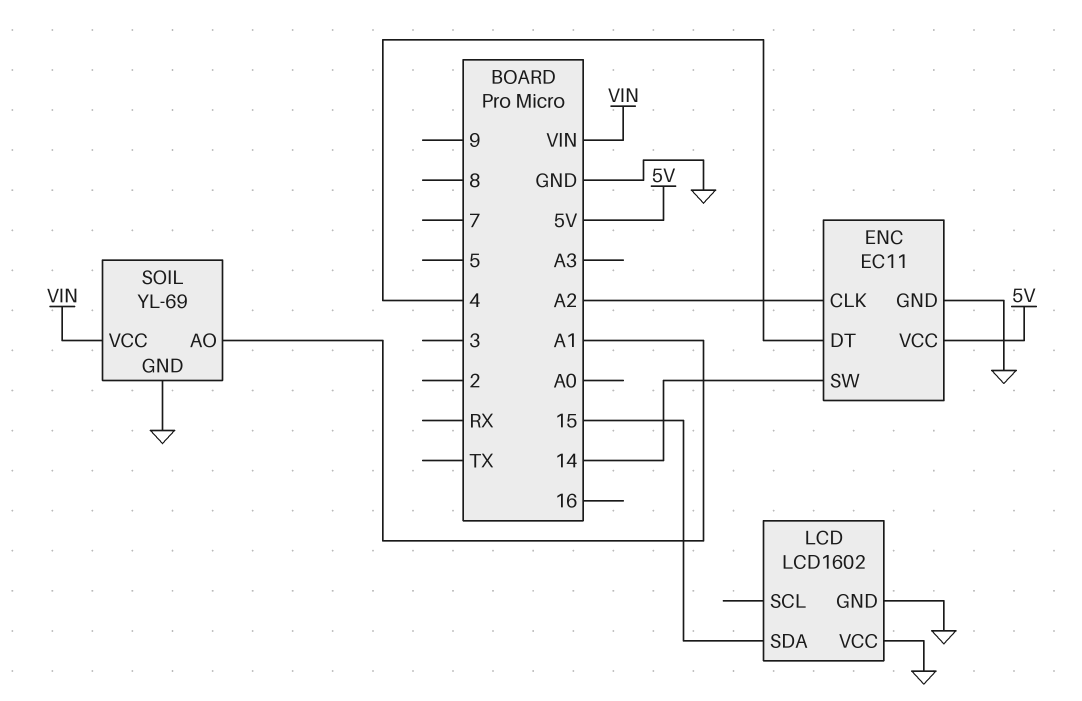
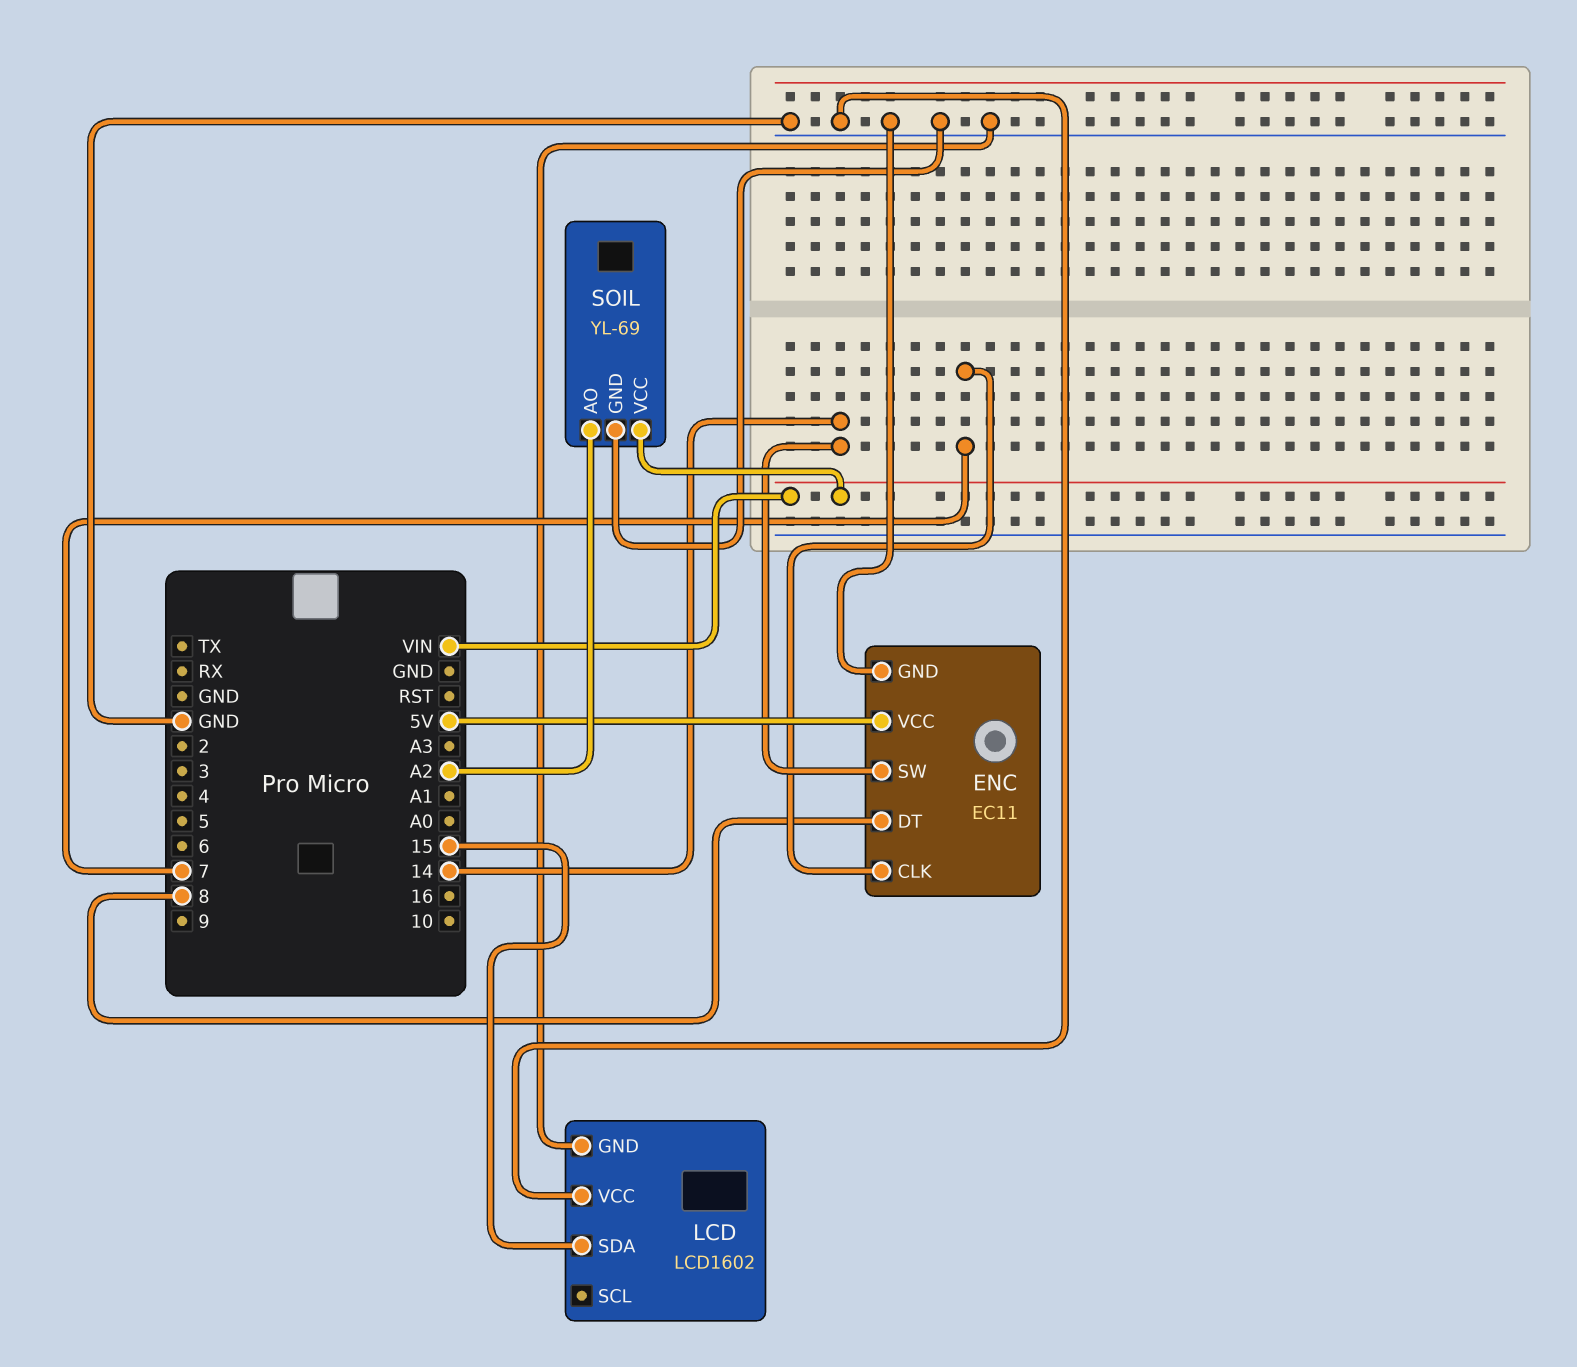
ENC pin CLK: A2 -> 7
ENC pin DT: 4 -> 8
SOIL pin AO: A1 -> A2

